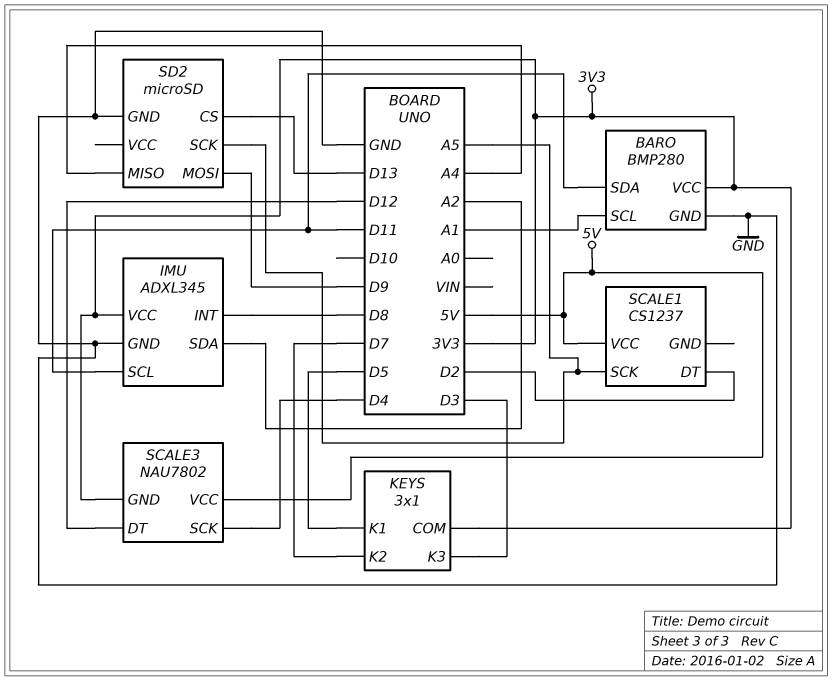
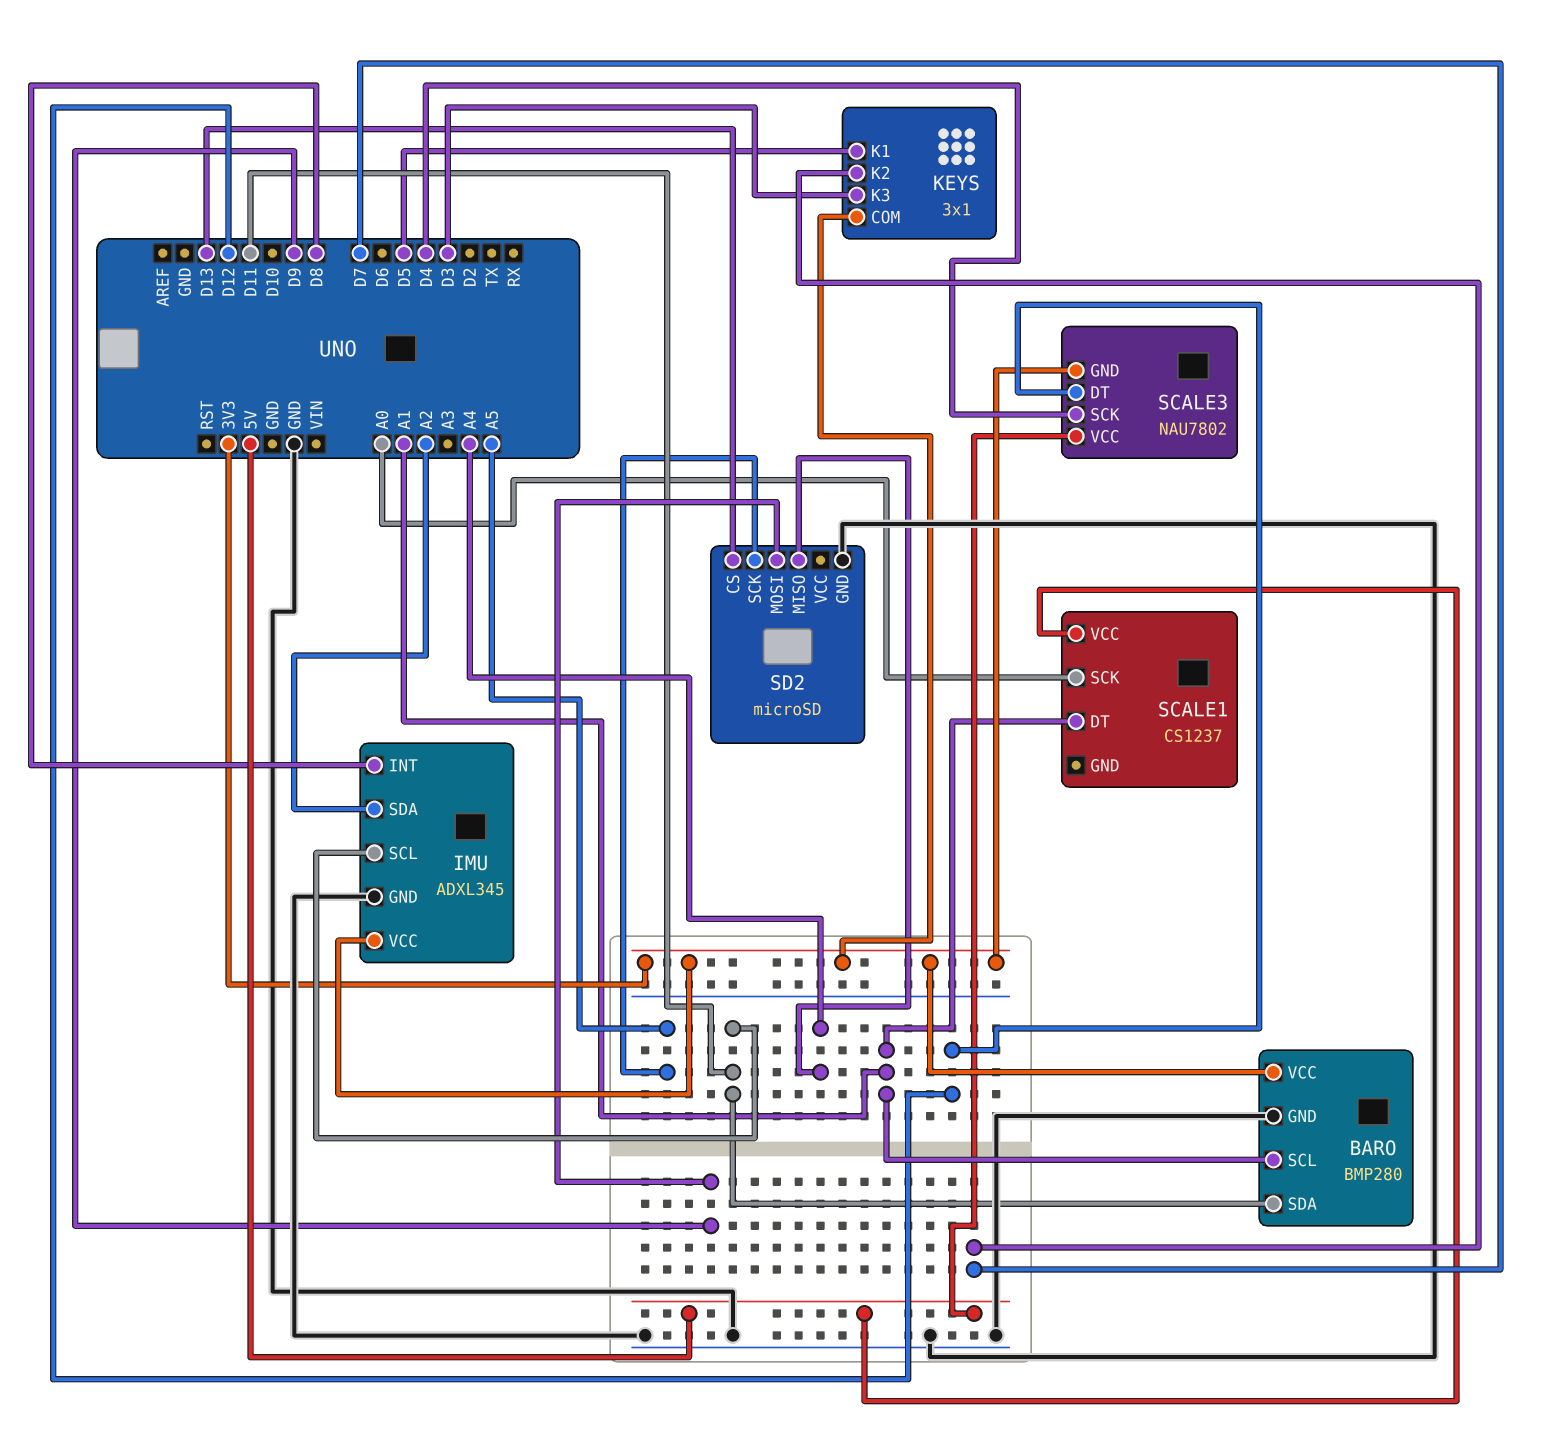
SCALE1 pin DT: D2 -> A1
SCALE1 pin SCK: A5 -> A0

